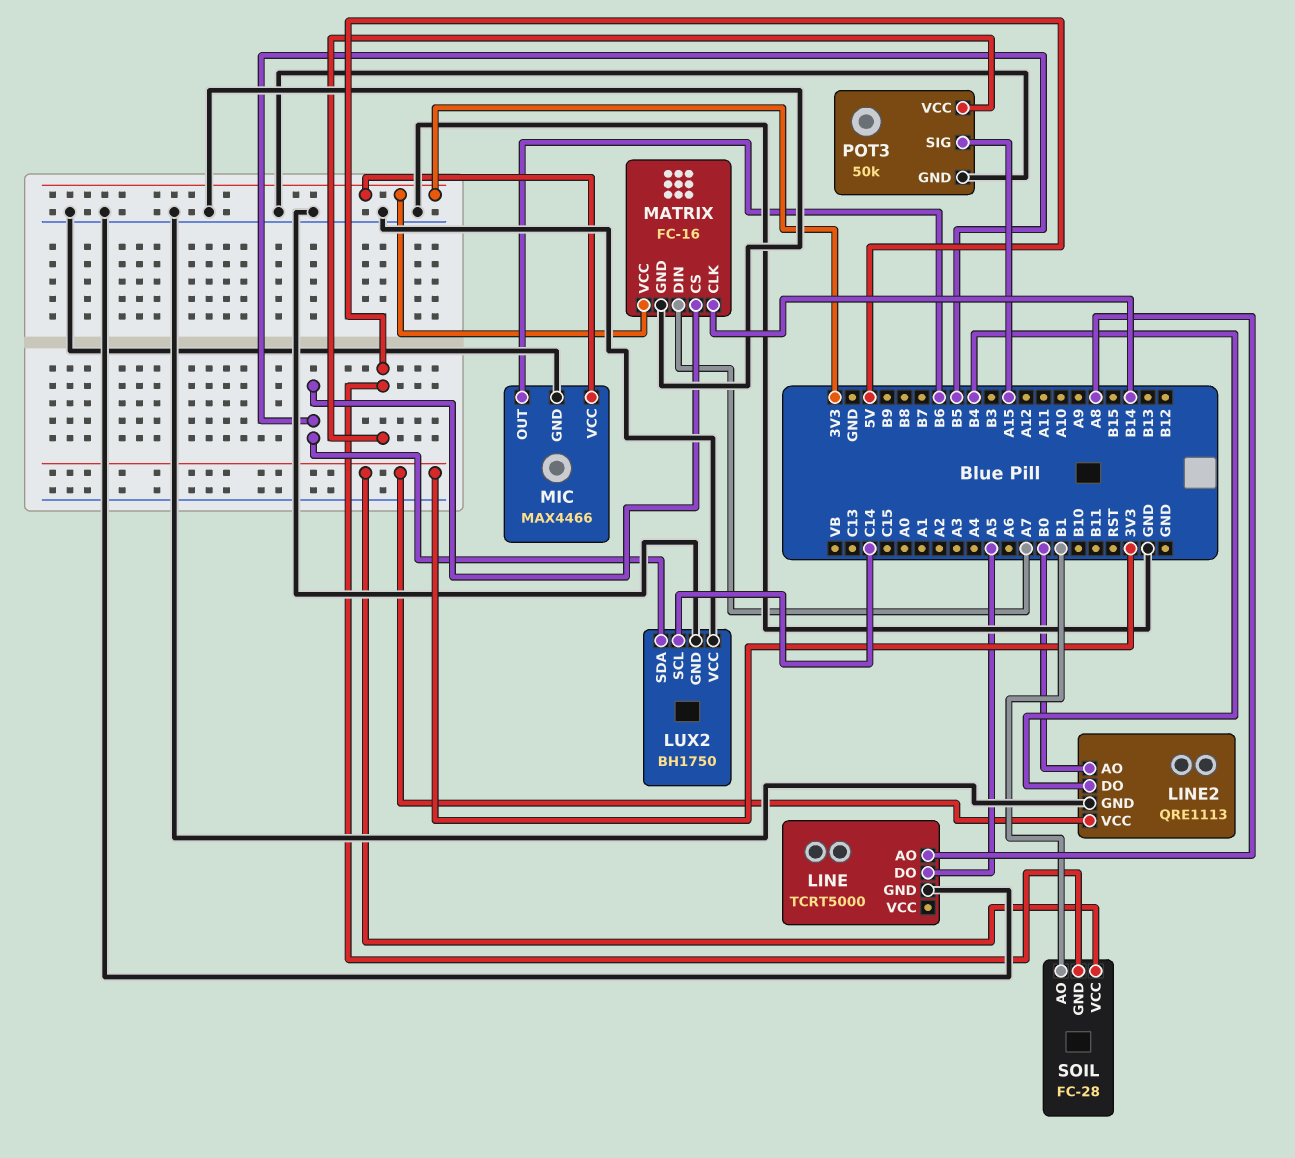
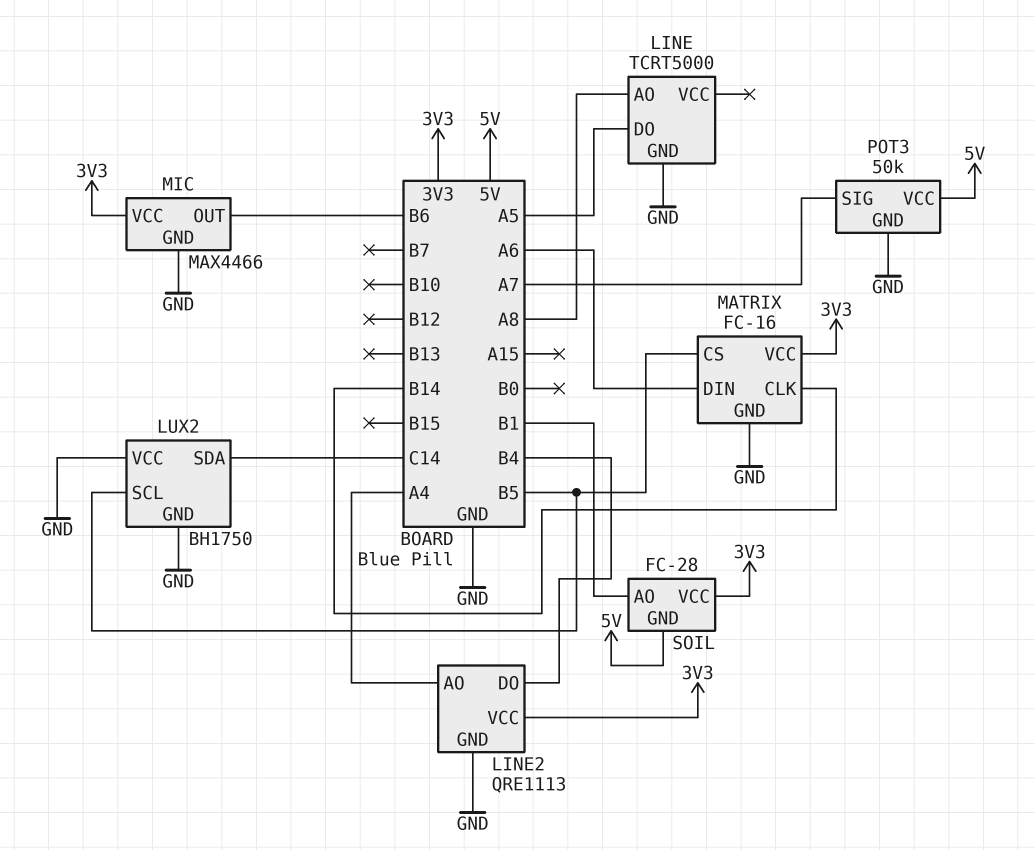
LINE2 pin AO: B0 -> A4
LUX2 pin SCL: C14 -> B5
LUX2 pin SDA: B5 -> C14
MATRIX pin DIN: A7 -> A6
POT3 pin SIG: A15 -> A7

